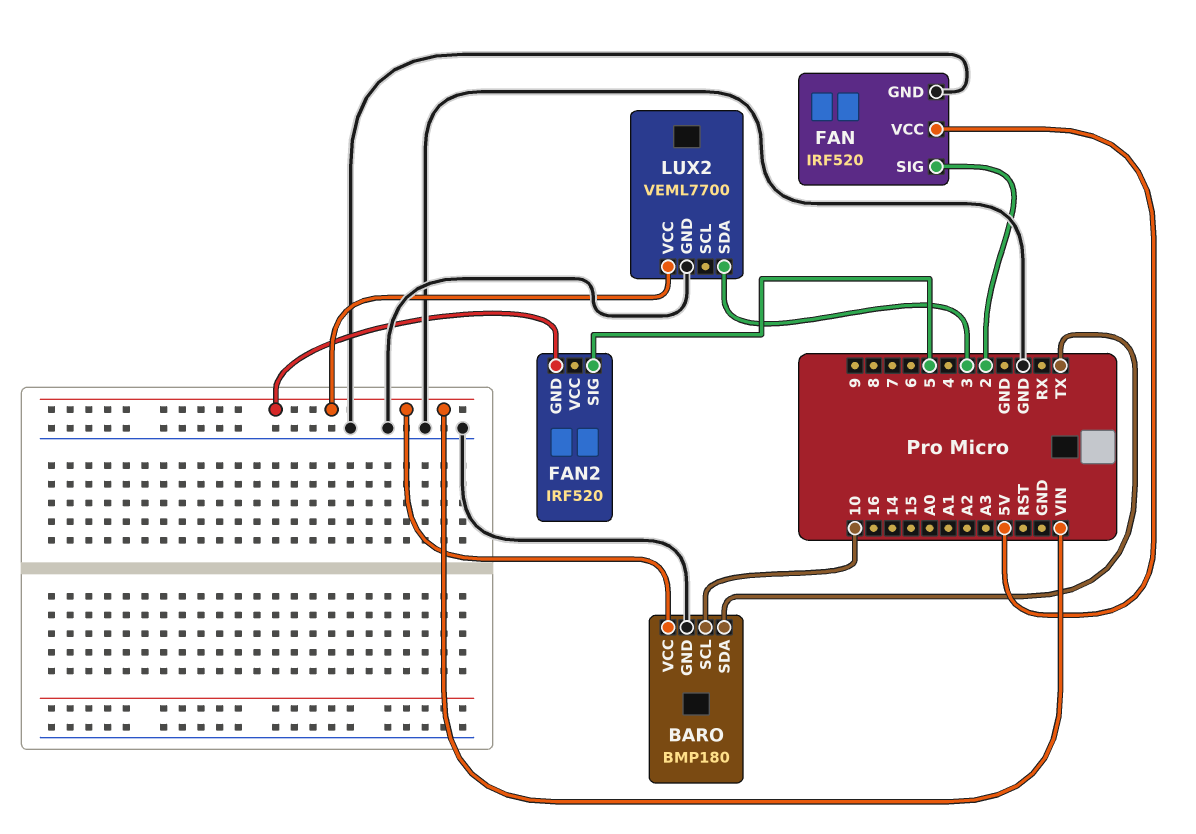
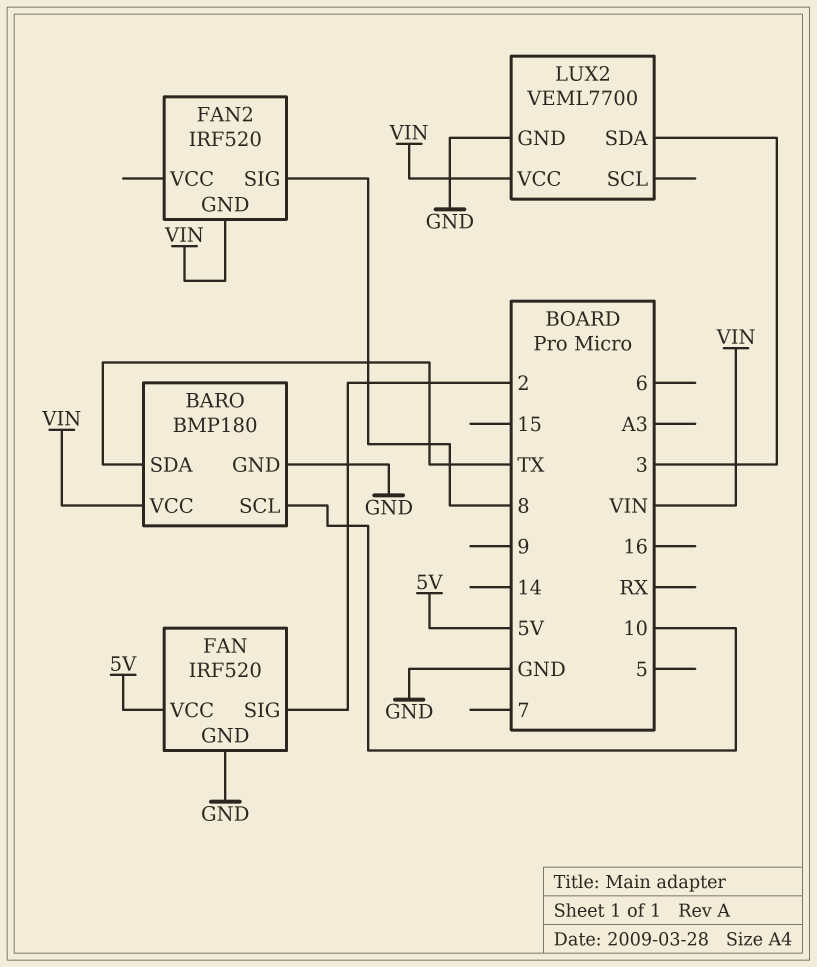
FAN2 pin SIG: 5 -> 8

